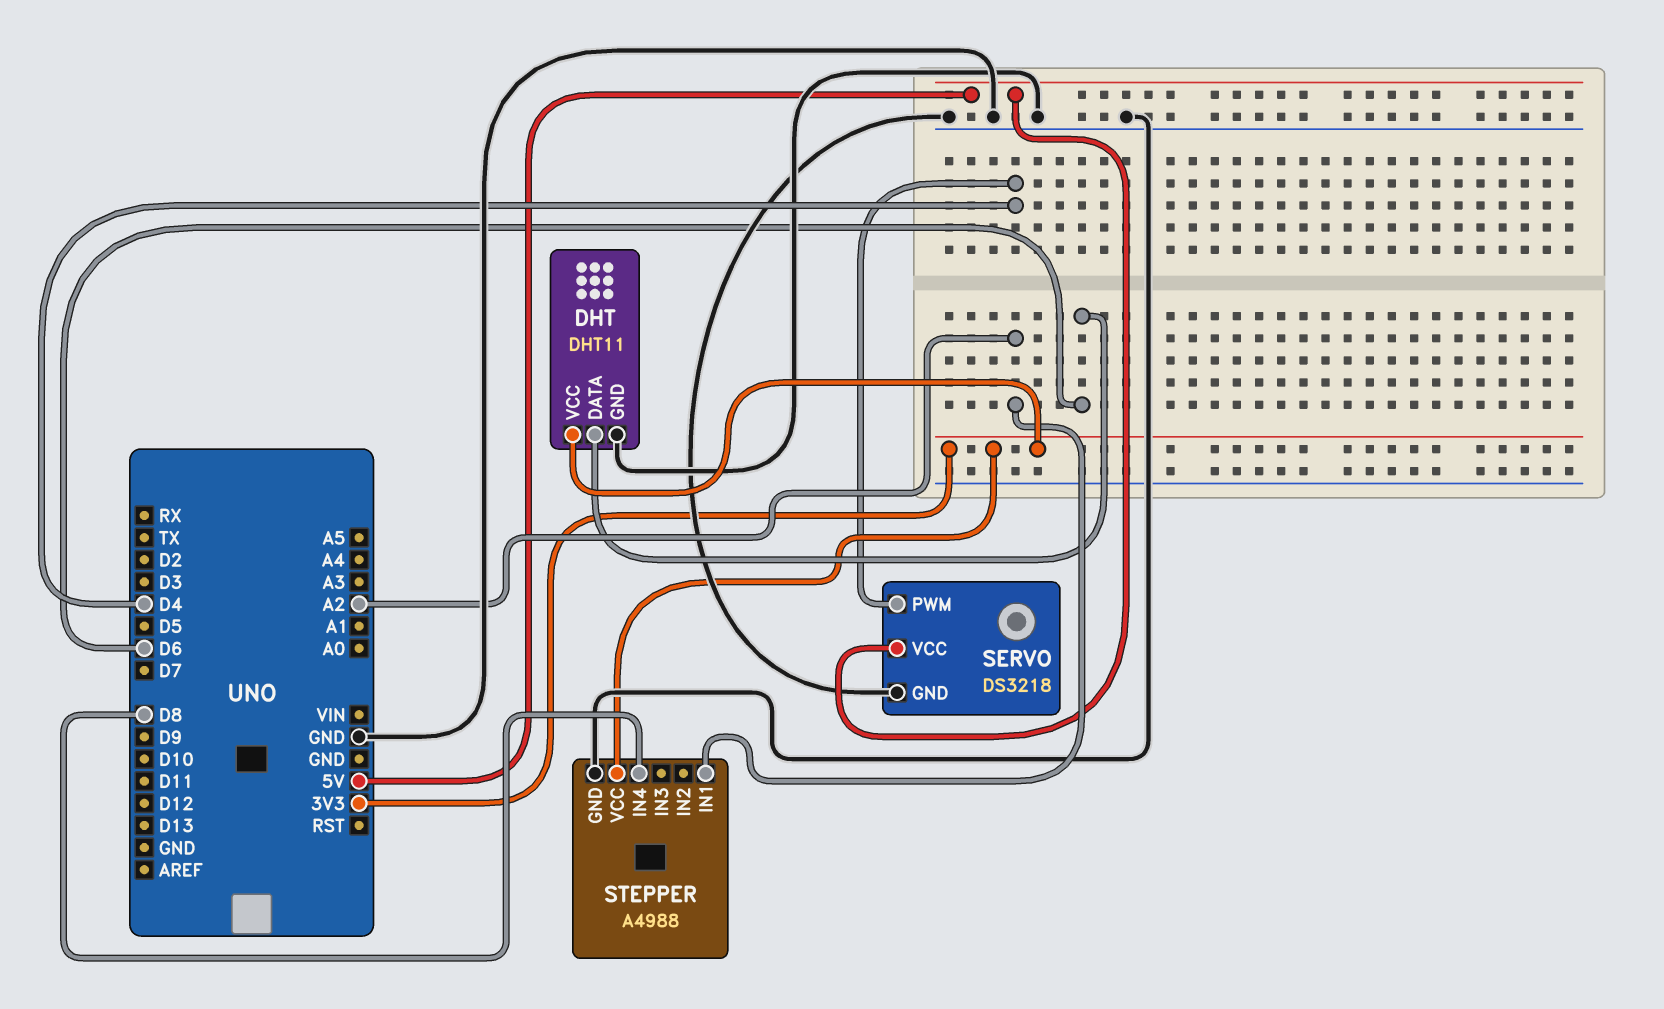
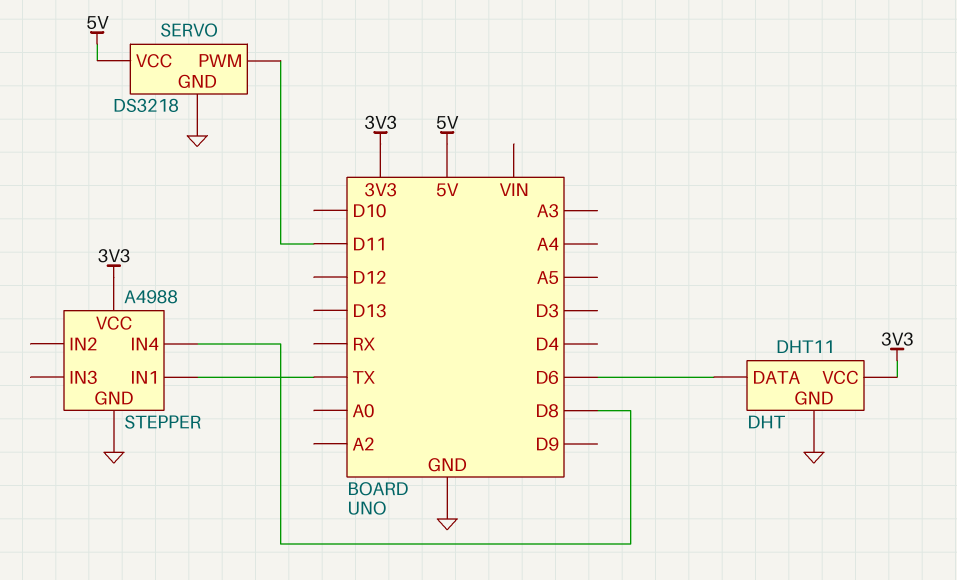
SERVO pin PWM: D4 -> D11
STEPPER pin IN1: A2 -> TX

